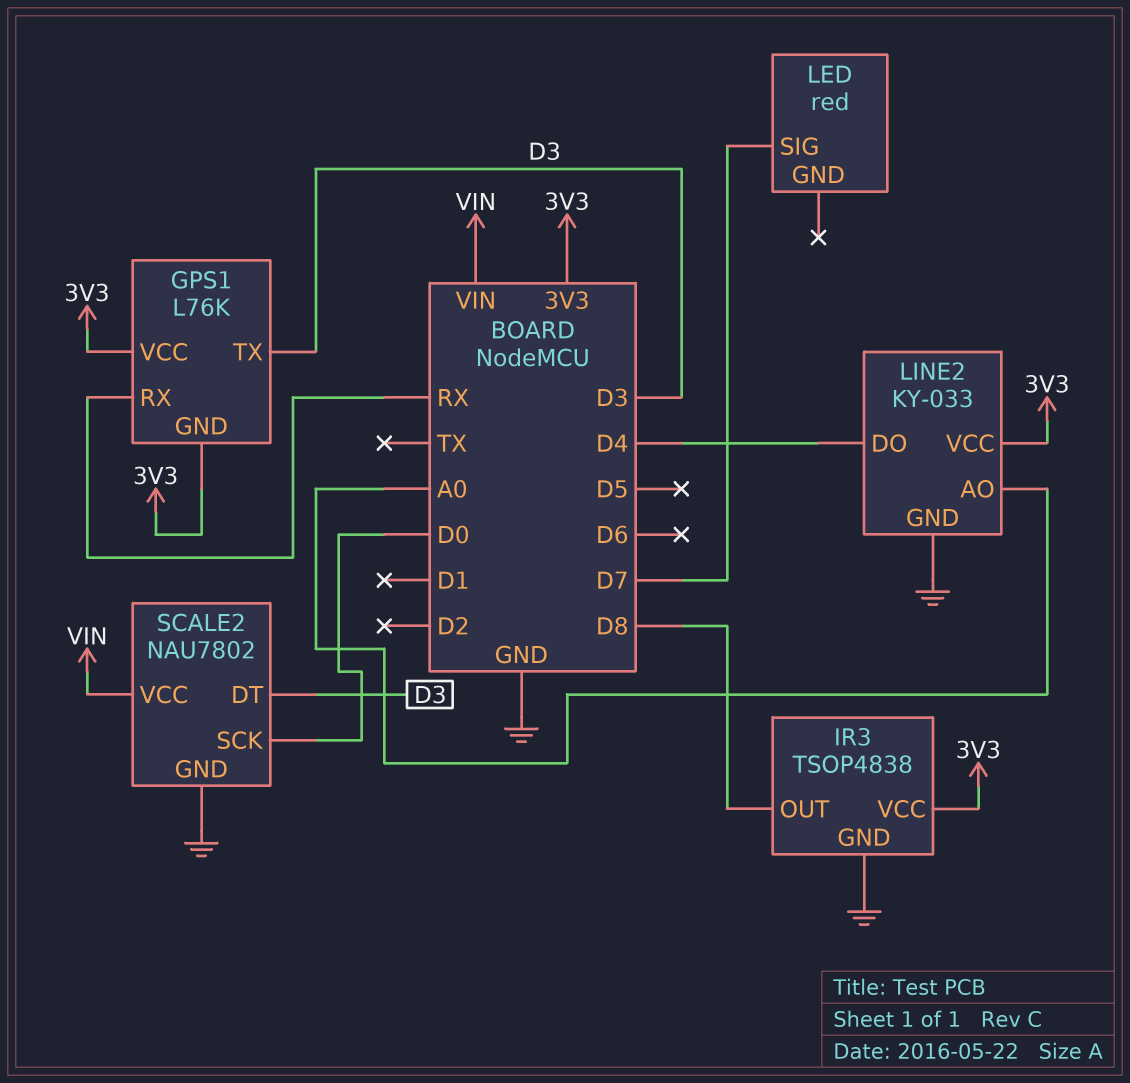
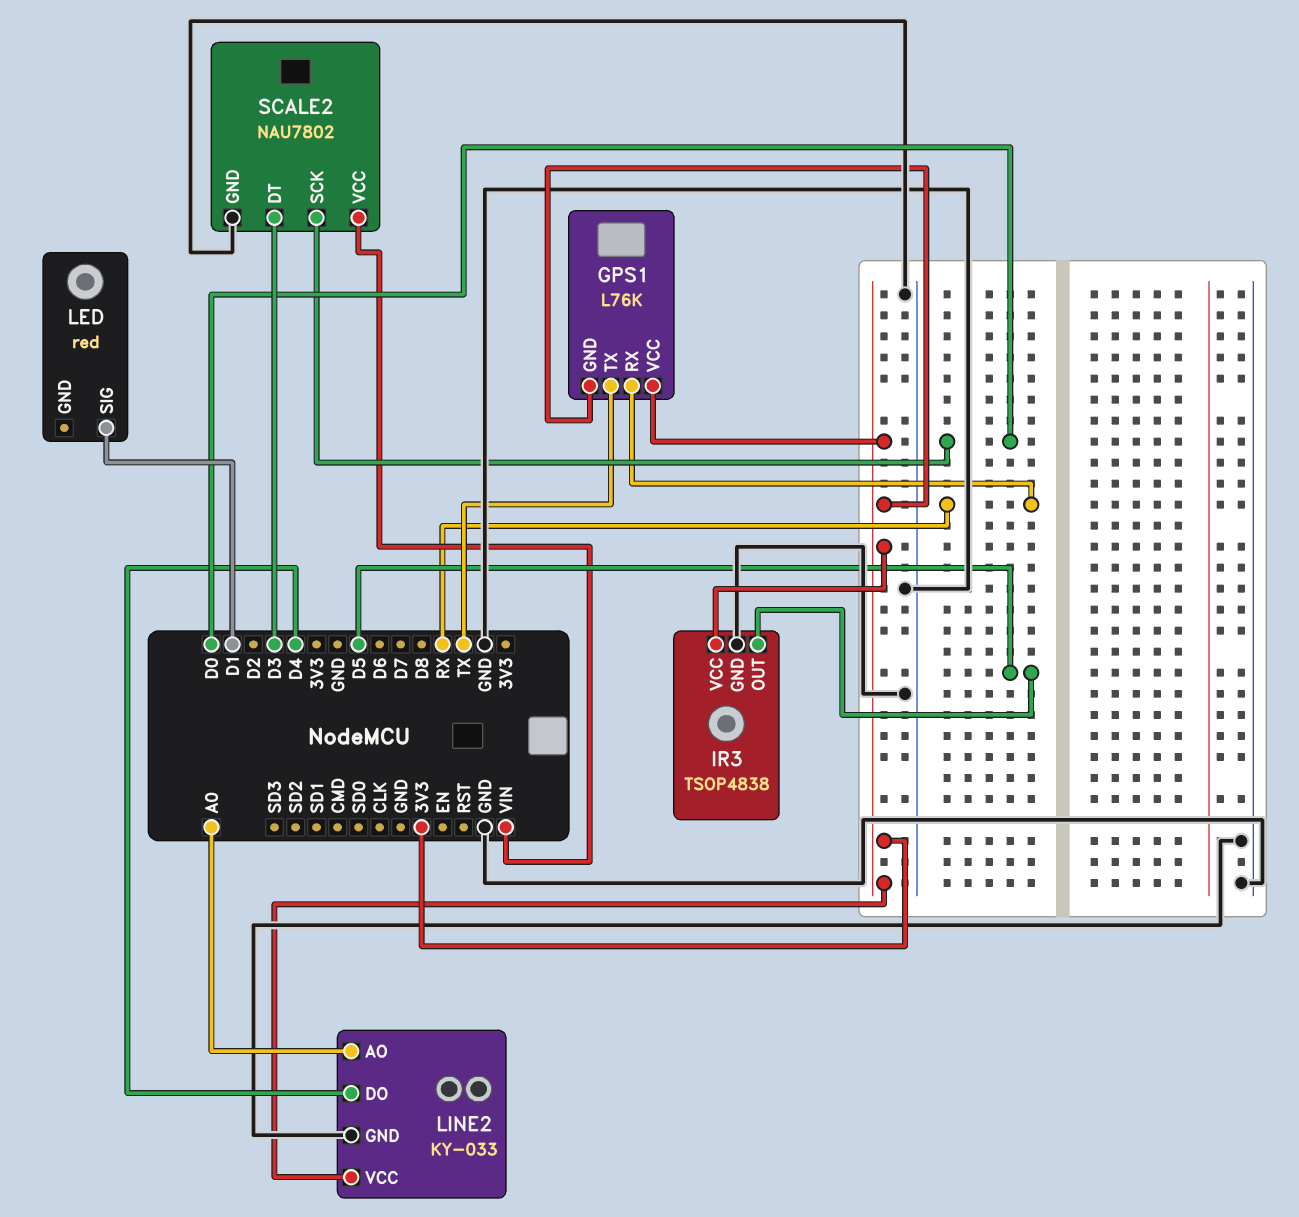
GPS1 pin TX: D3 -> TX
IR3 pin OUT: D8 -> D5
LED pin SIG: D7 -> D1

